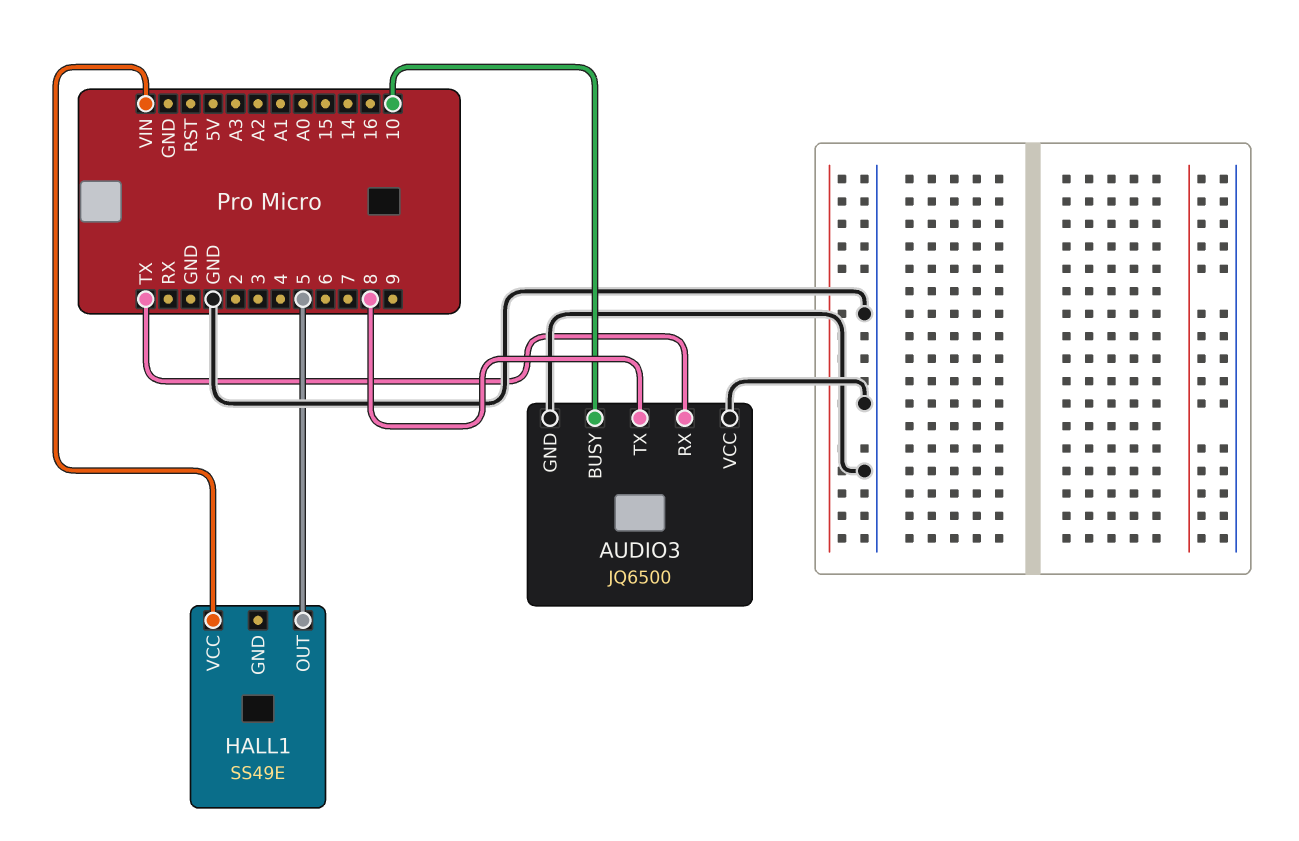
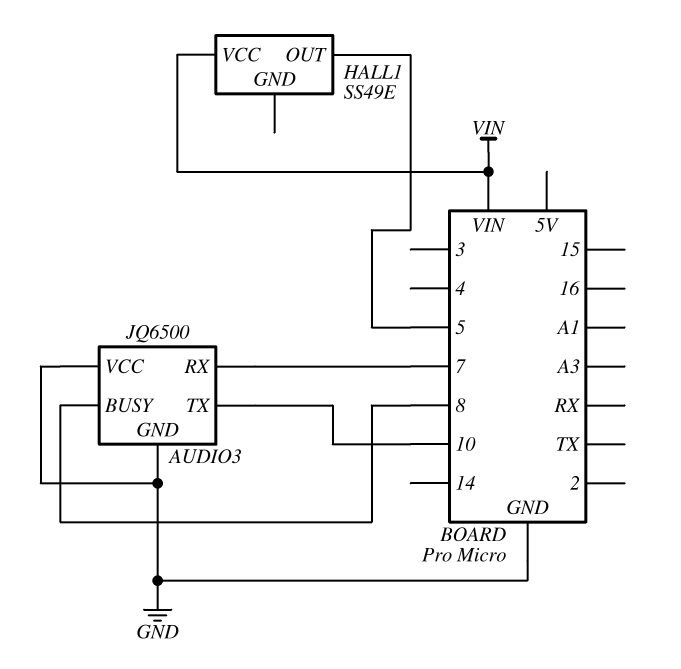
AUDIO3 pin BUSY: 10 -> 8
AUDIO3 pin RX: TX -> 7
AUDIO3 pin TX: 8 -> 10

